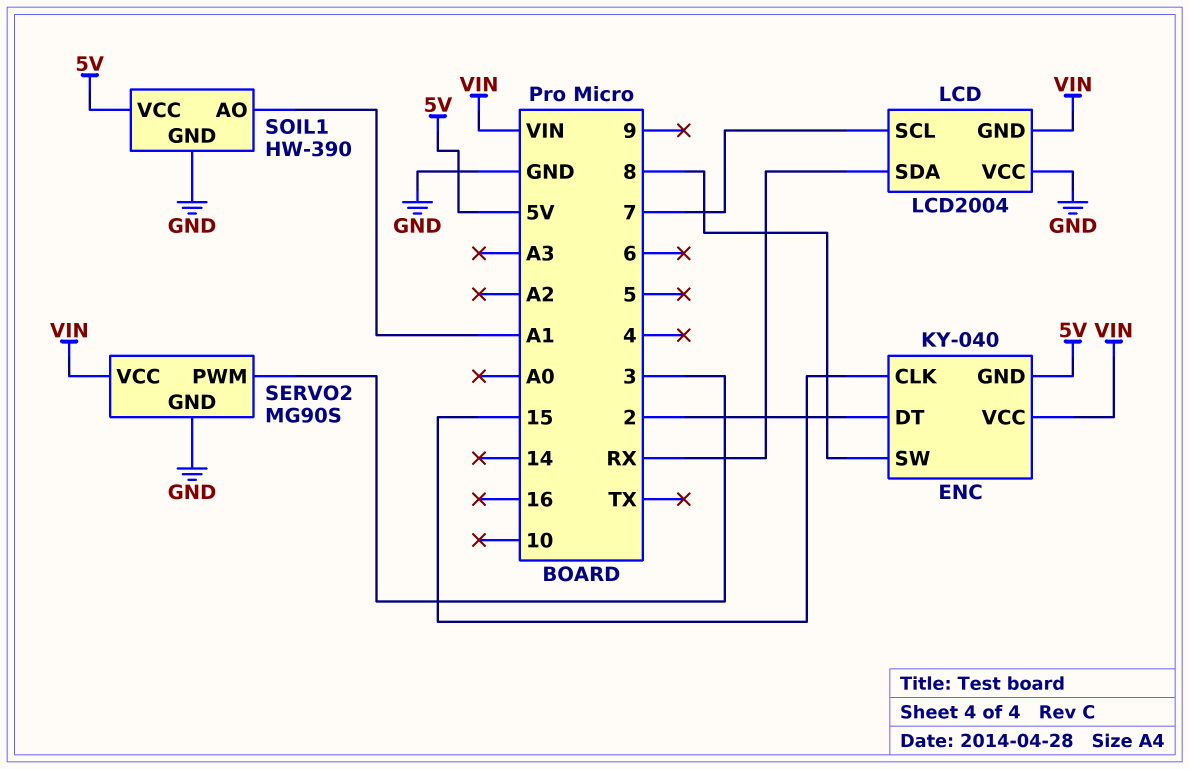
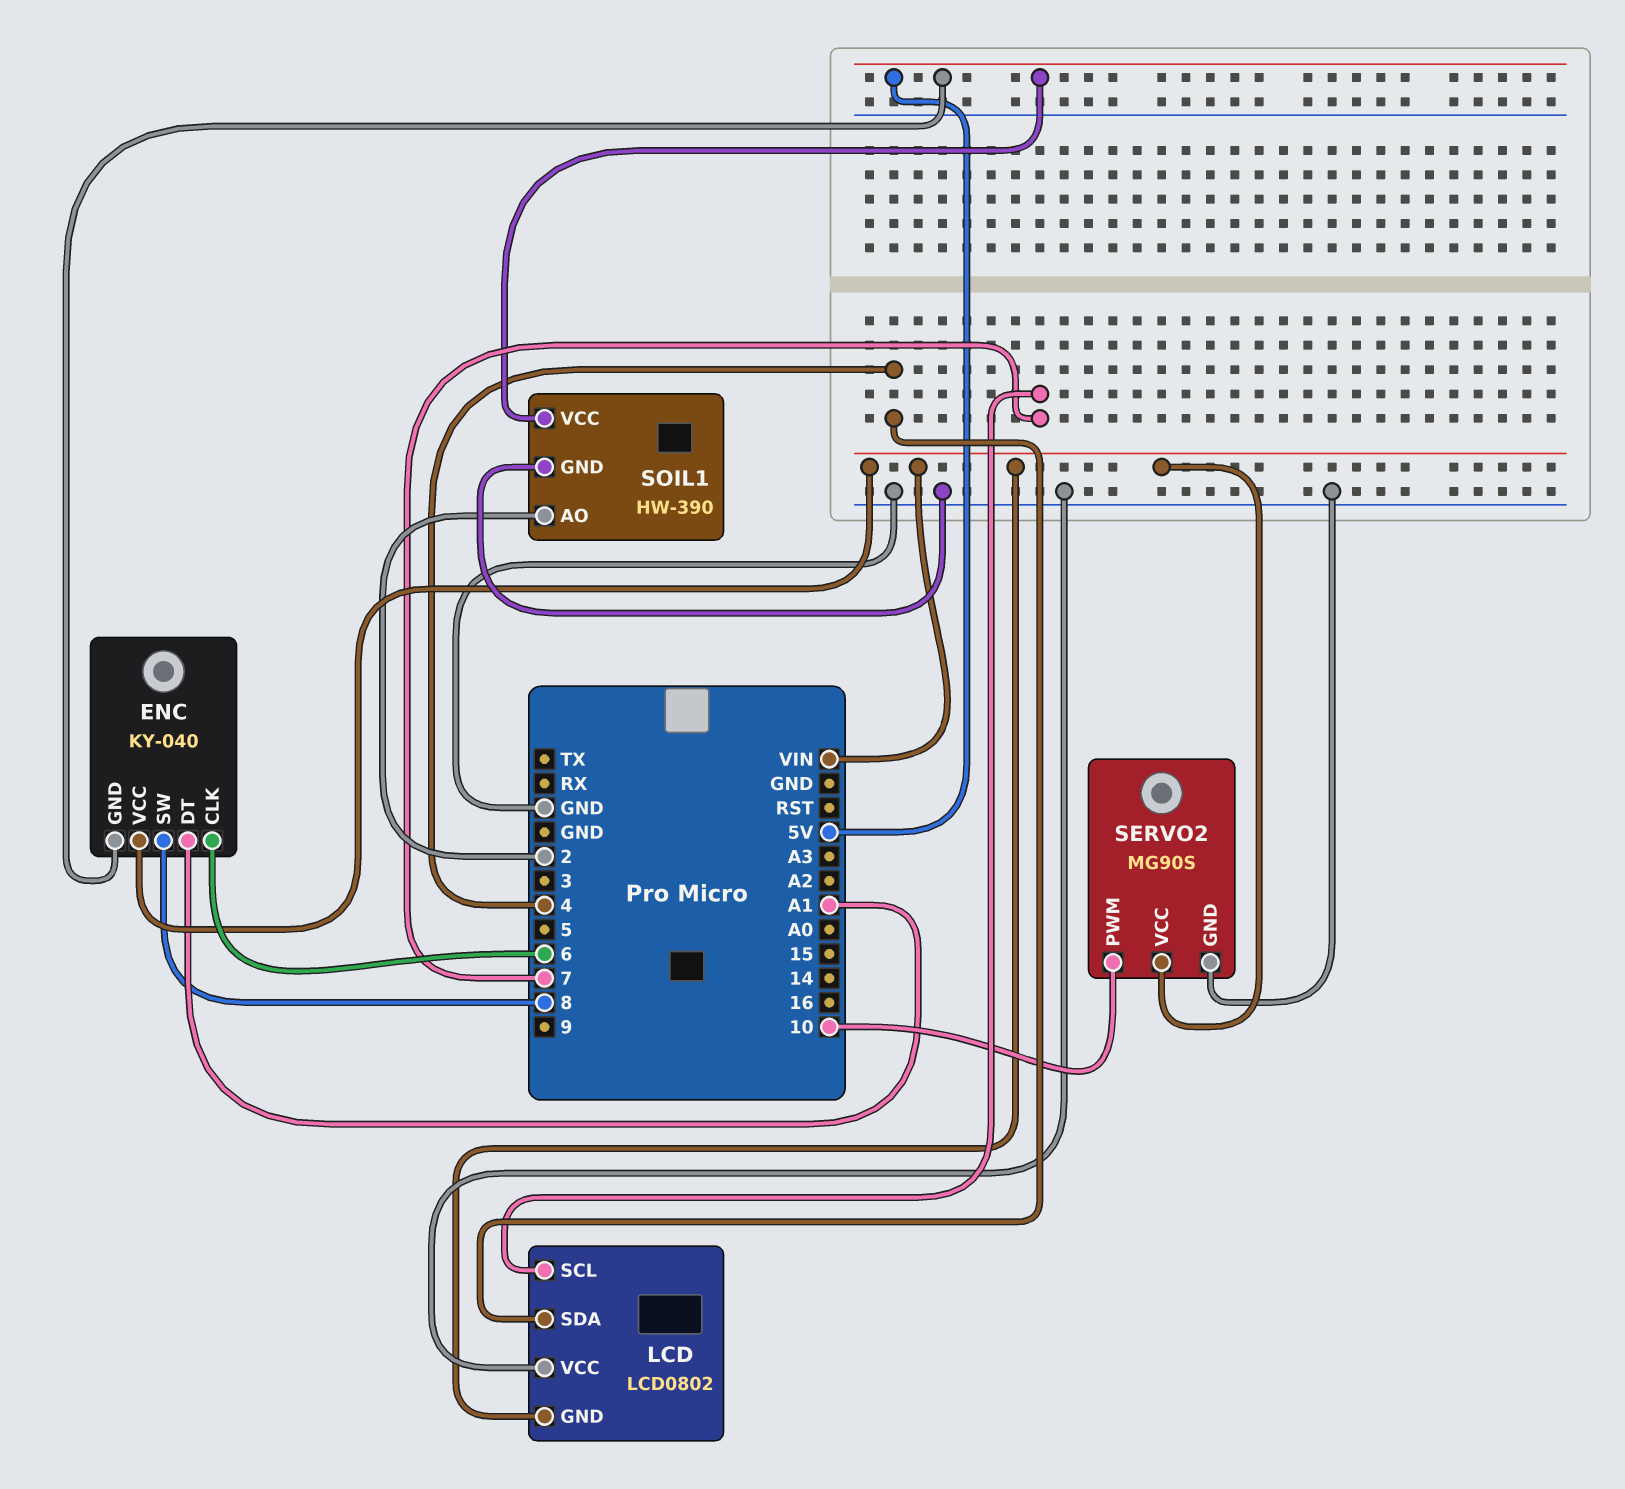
ENC pin CLK: 15 -> 6
ENC pin DT: 2 -> A1
LCD: LCD2004 -> LCD0802
LCD pin SDA: RX -> 4
SERVO2 pin PWM: 3 -> 10
SOIL1 pin AO: A1 -> 2

